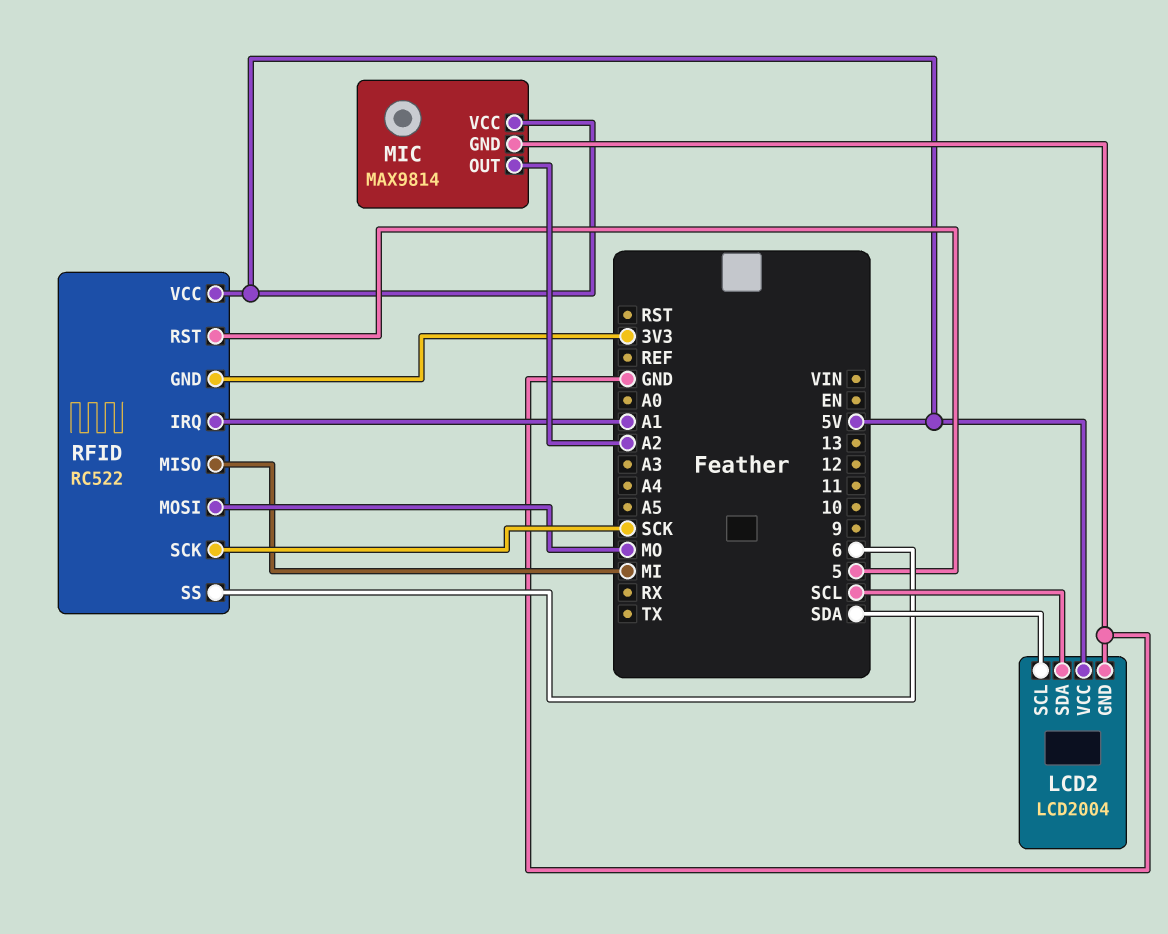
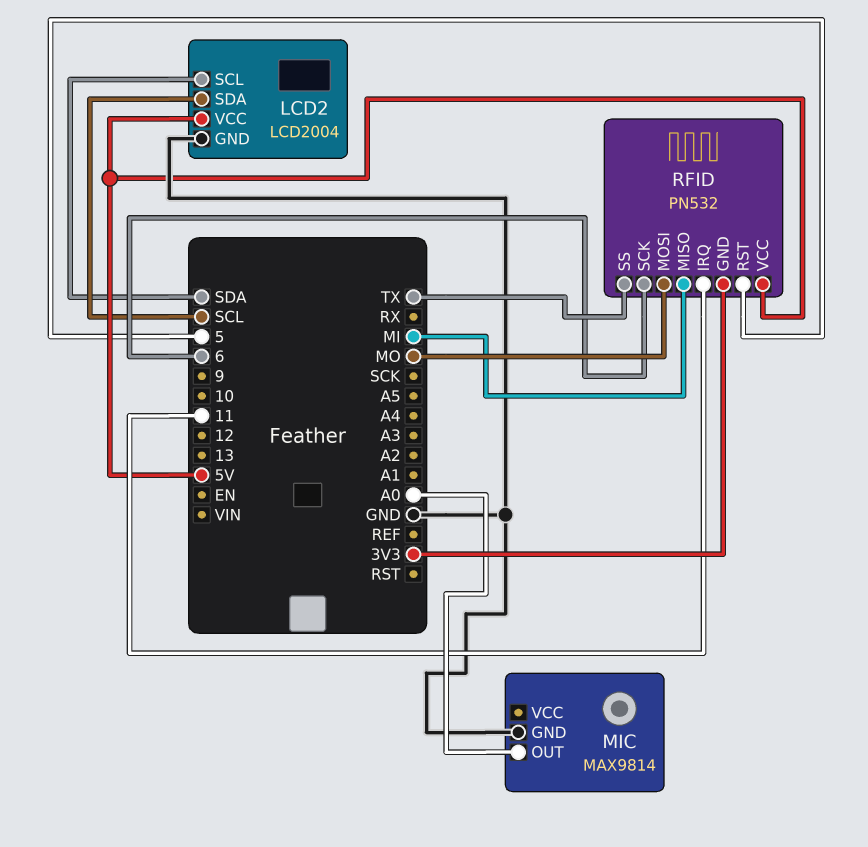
MIC pin OUT: A2 -> A0
MIC pin VCC: 5V -> none
RFID: RC522 -> PN532
RFID pin IRQ: A1 -> 11
RFID pin SCK: SCK -> 6
RFID pin SS: 6 -> TX

